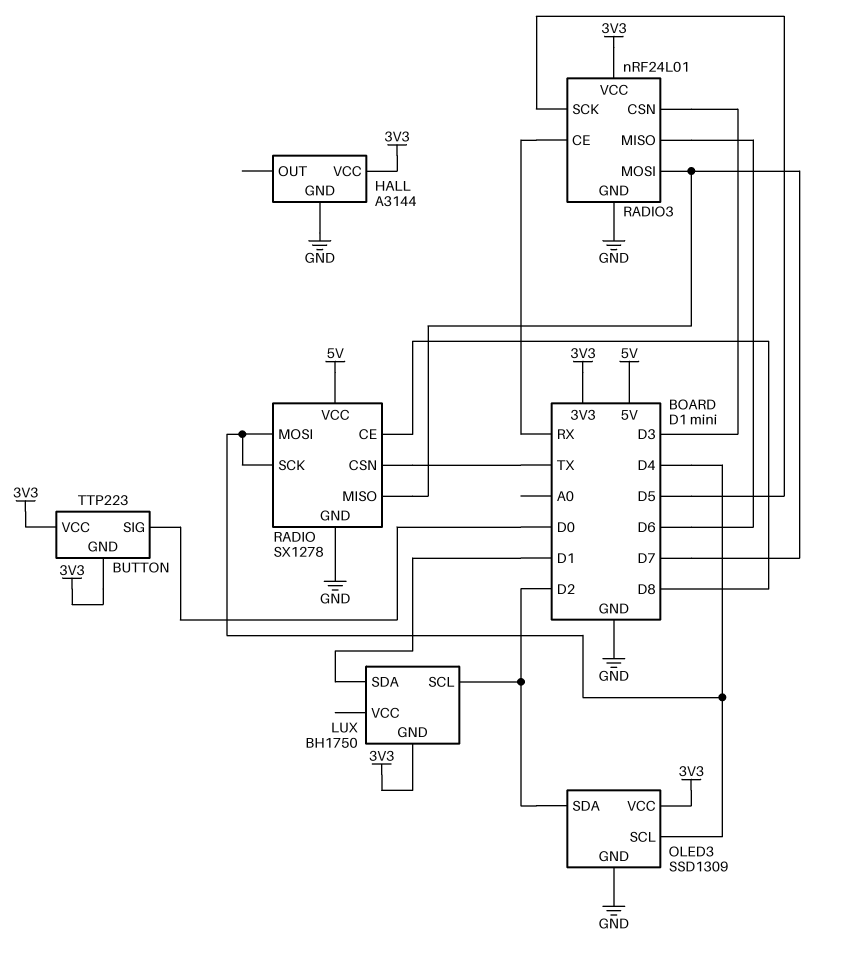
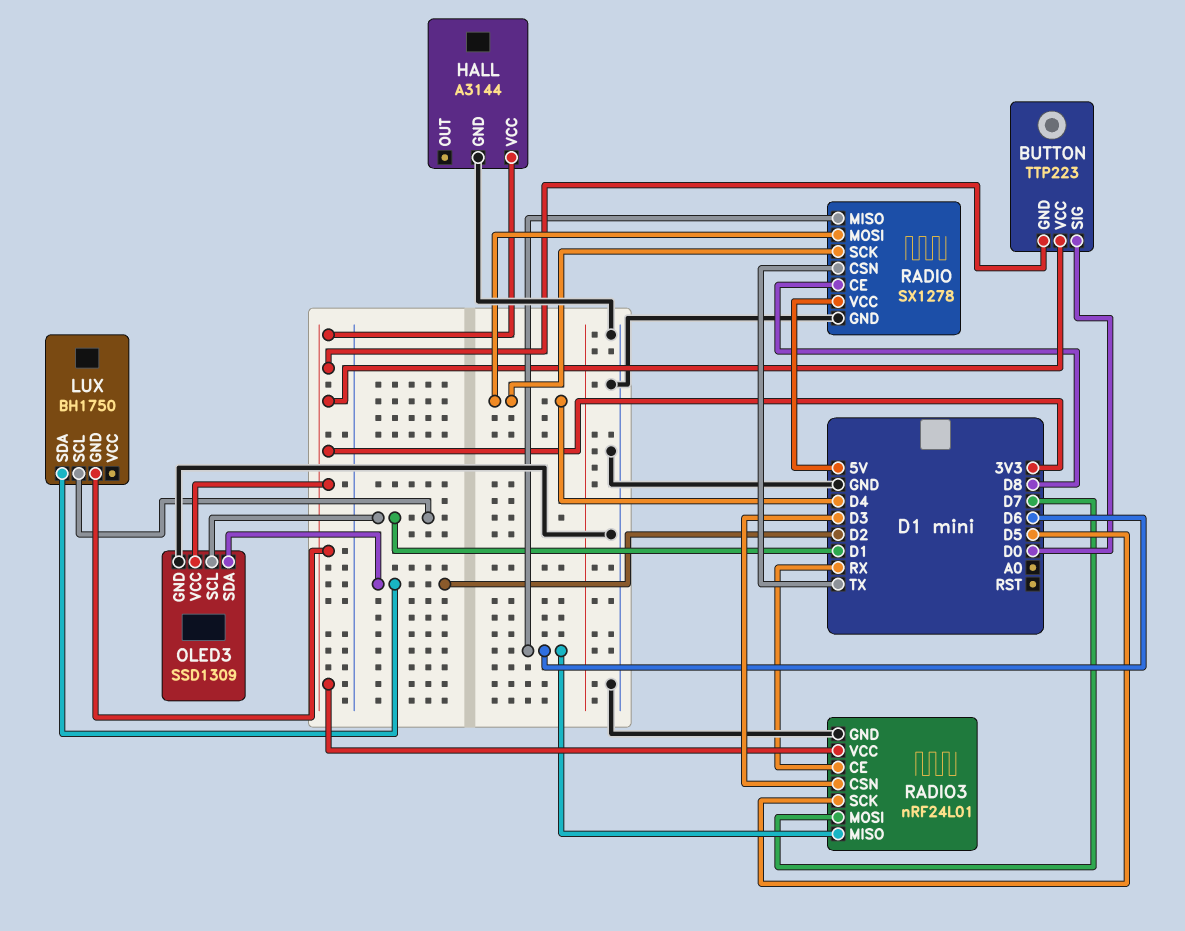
LUX pin SCL: D2 -> D1
LUX pin SDA: D1 -> D2
OLED3 pin SCL: D4 -> D1
RADIO pin MISO: D7 -> D6

